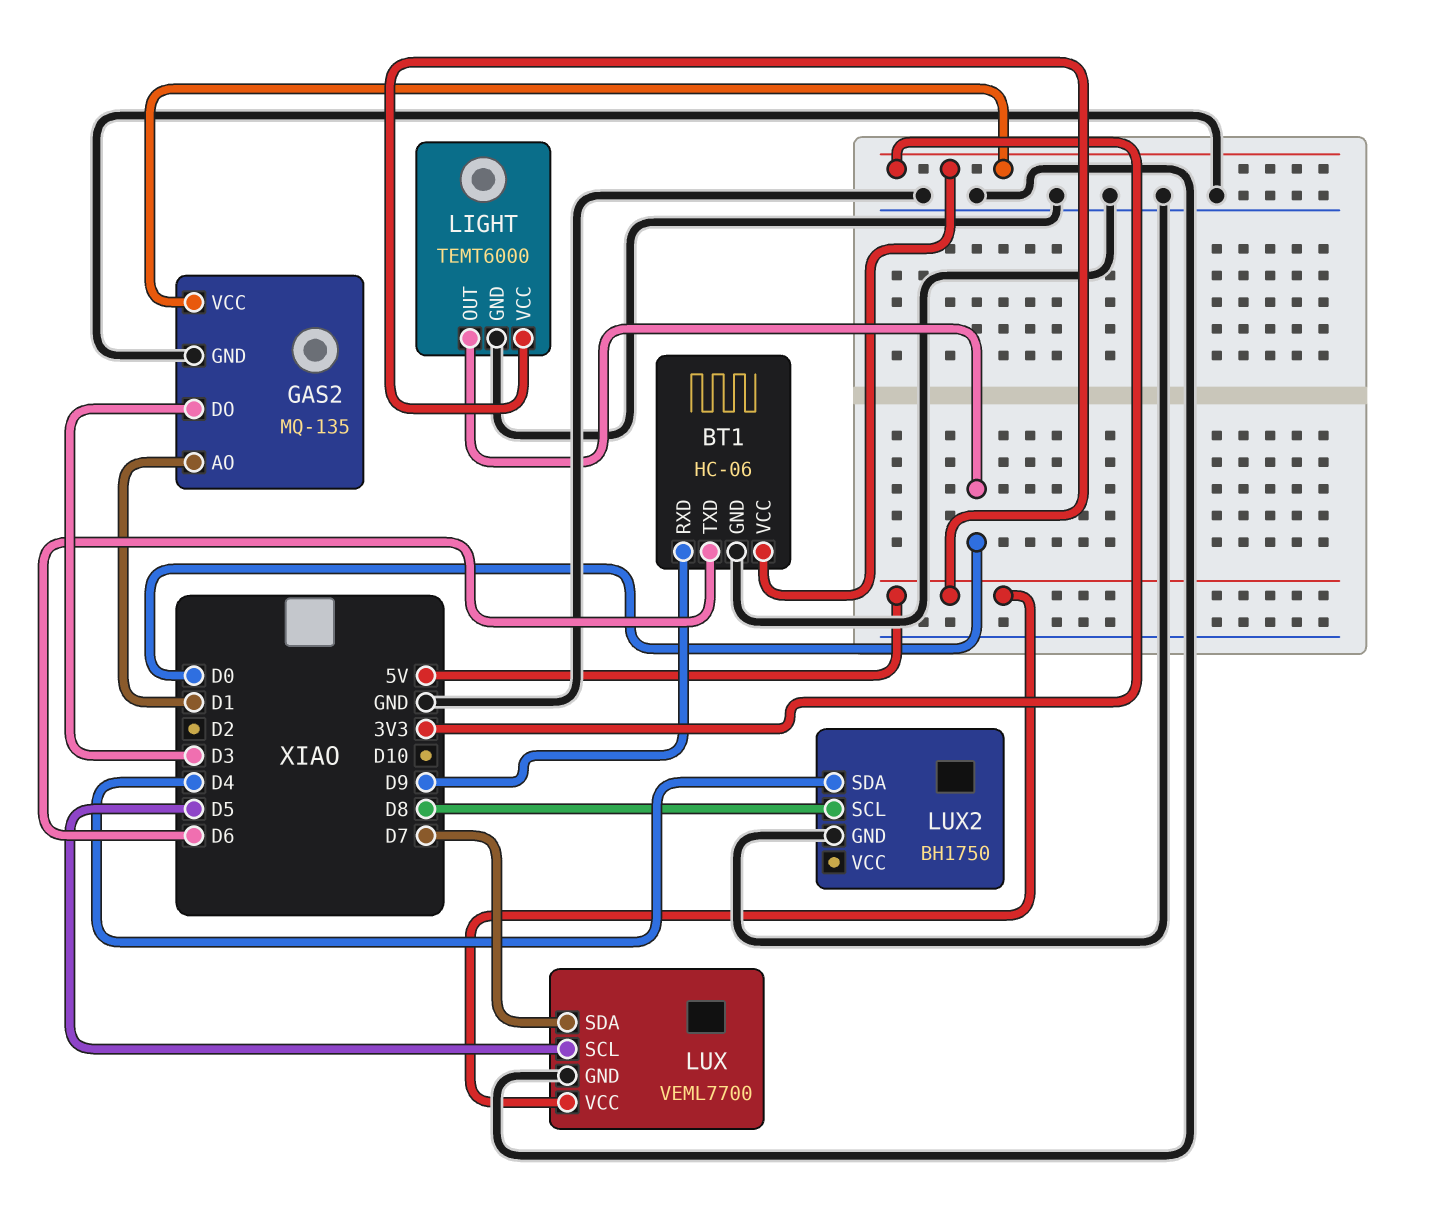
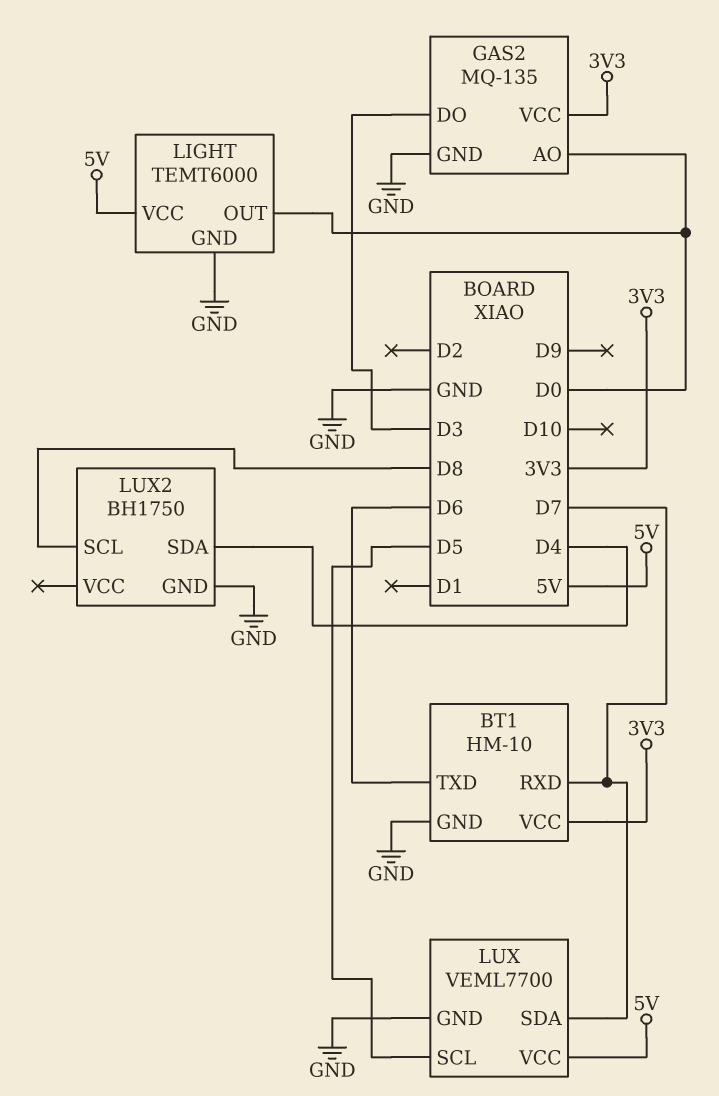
BT1: HC-06 -> HM-10
BT1 pin RXD: D9 -> D7
GAS2 pin AO: D1 -> D0

